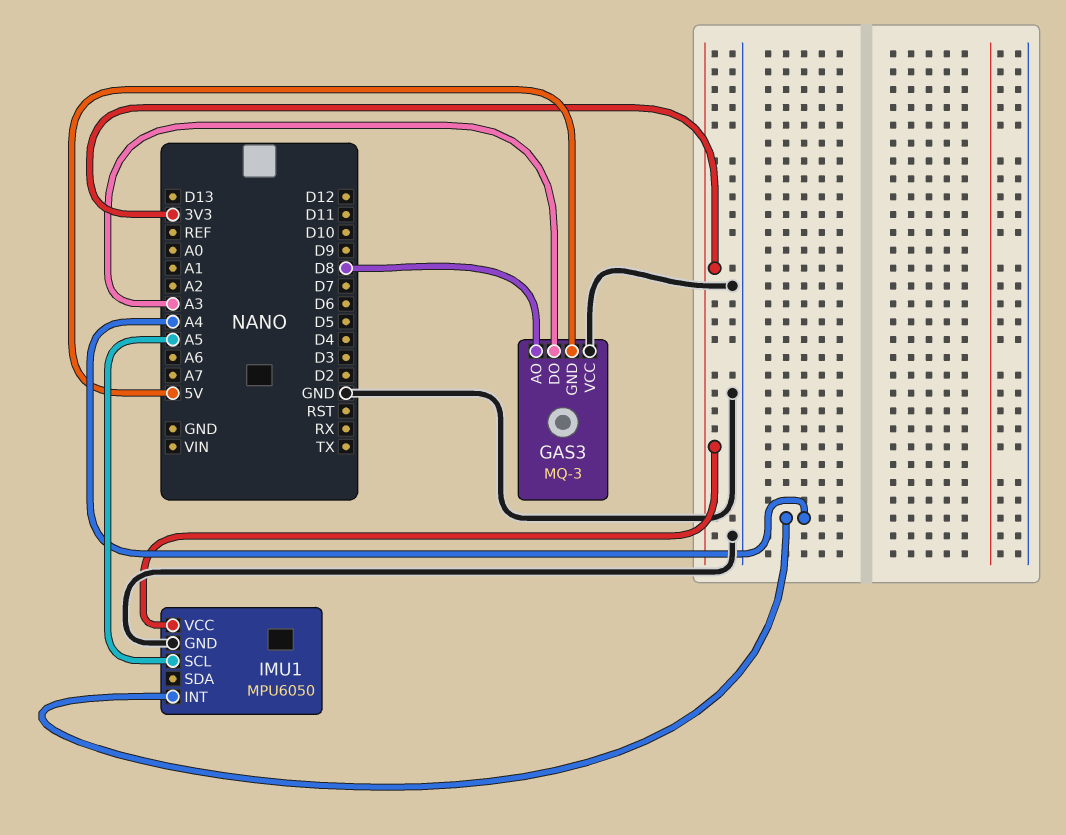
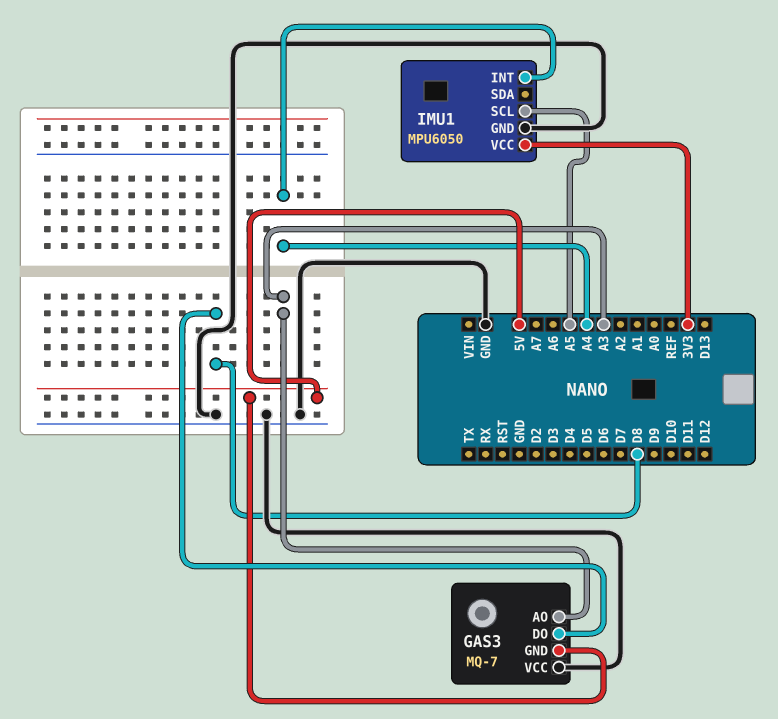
GAS3: MQ-3 -> MQ-7
GAS3 pin AO: D8 -> A3
GAS3 pin DO: A3 -> D8

